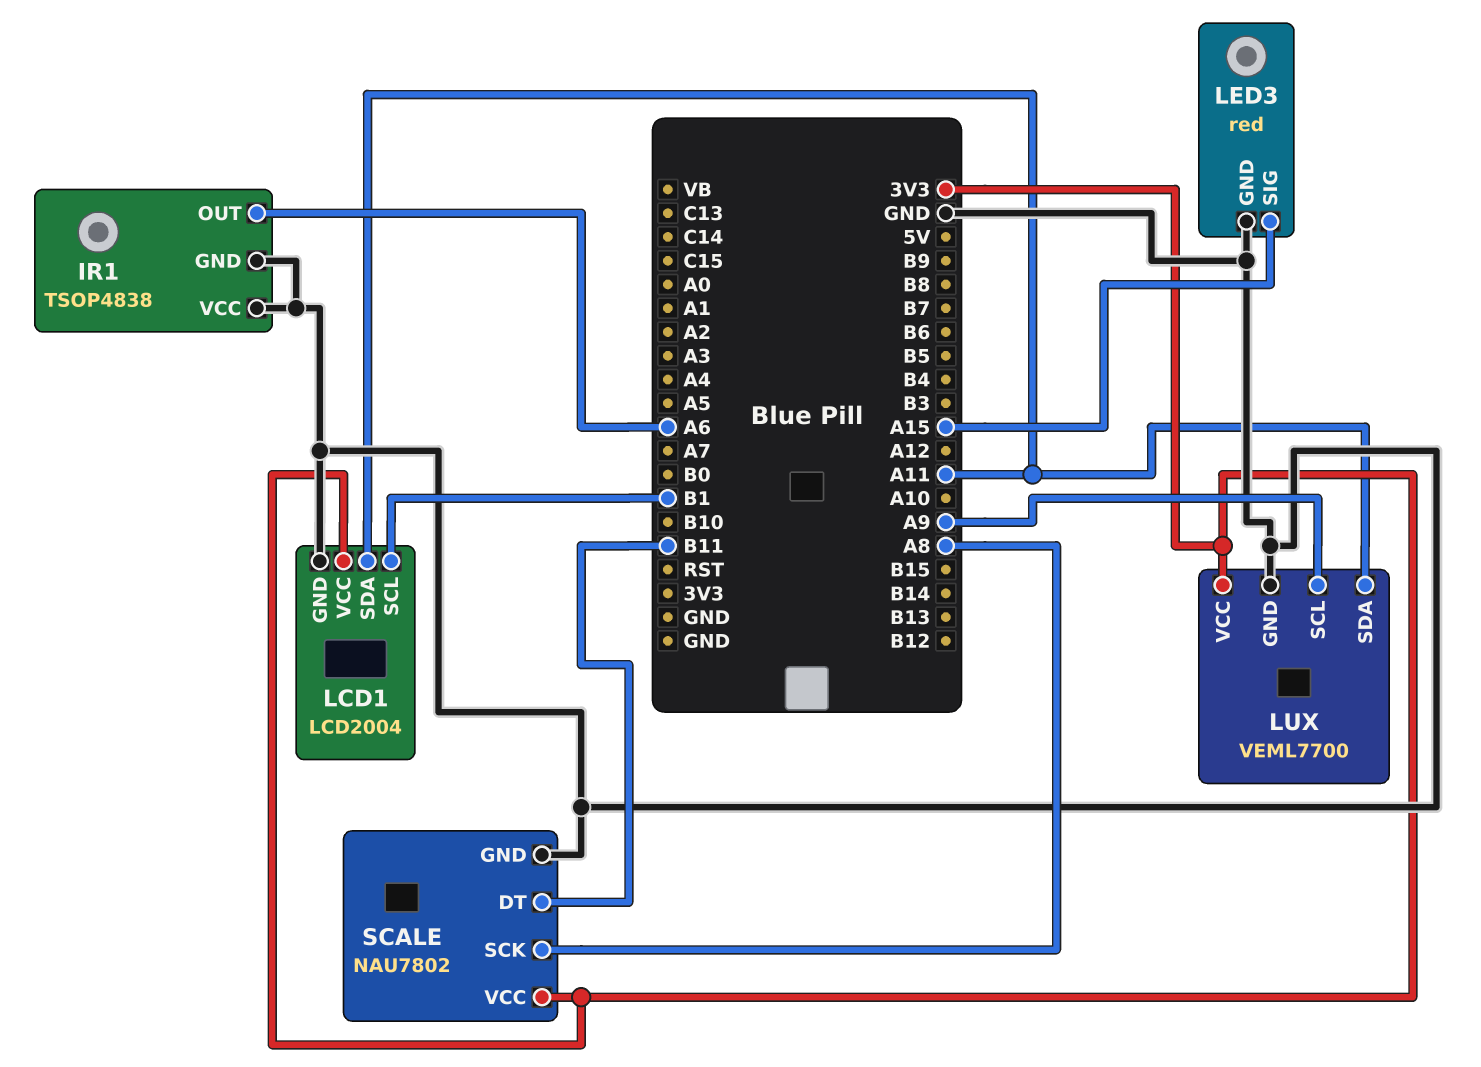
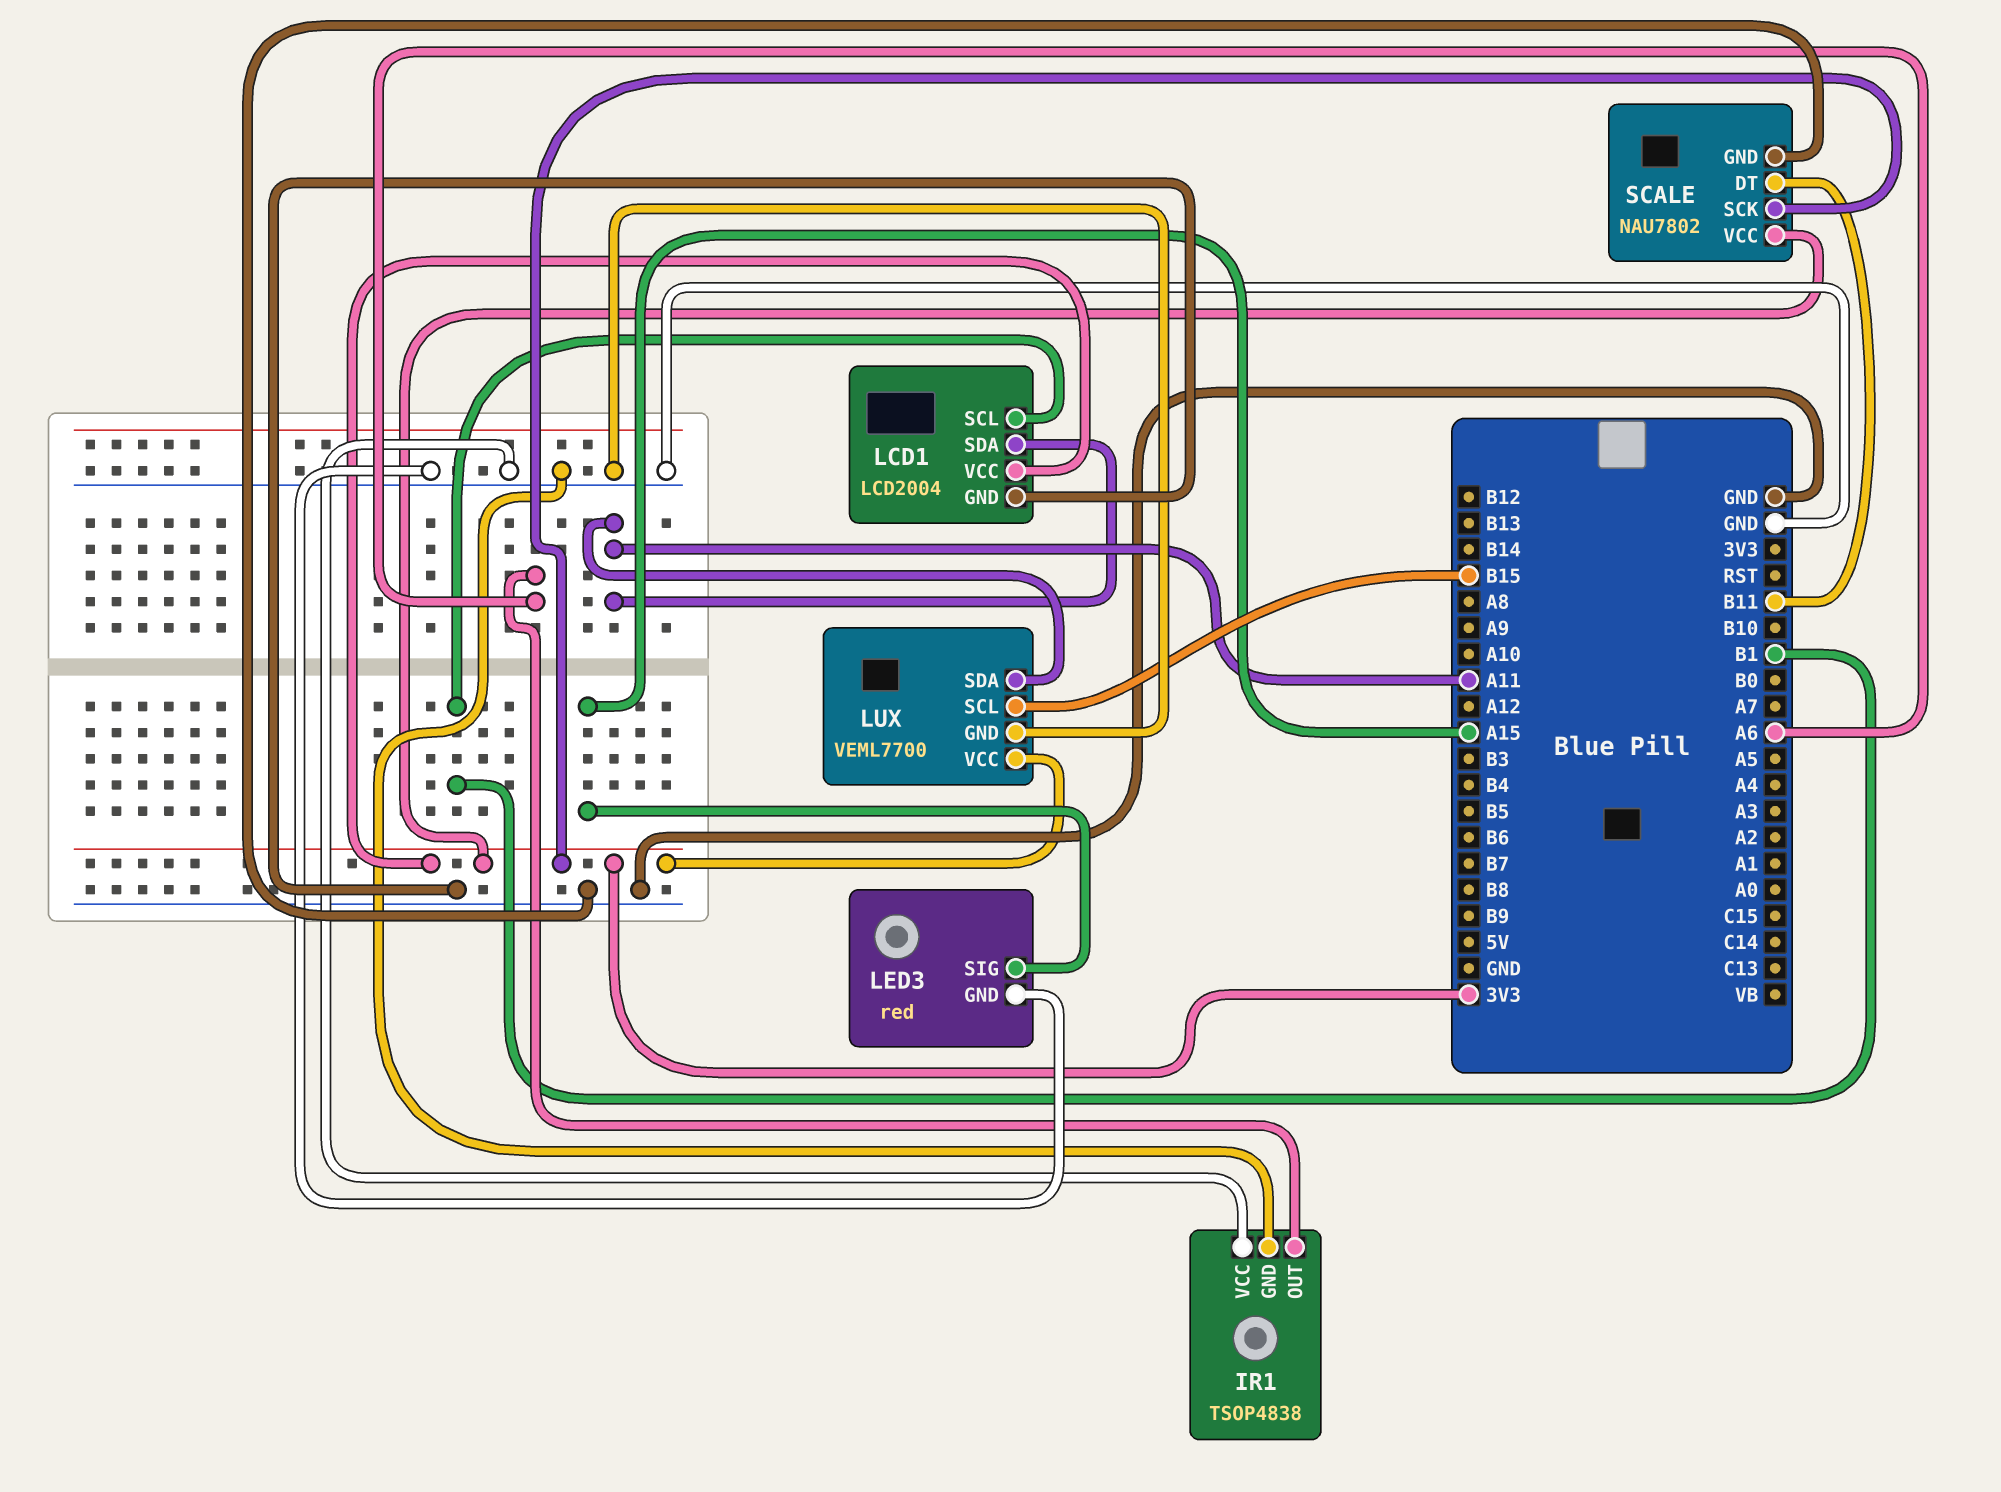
LUX pin SCL: A9 -> B15
SCALE pin SCK: A8 -> 3V3

